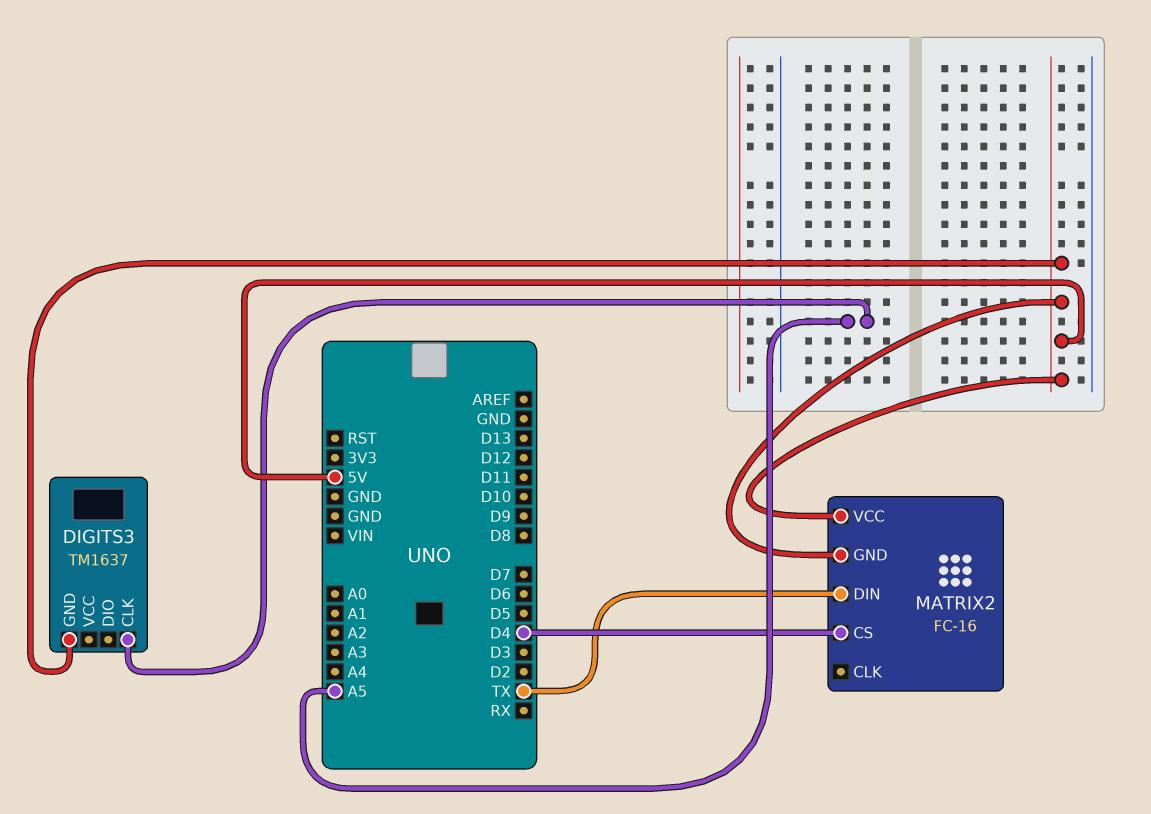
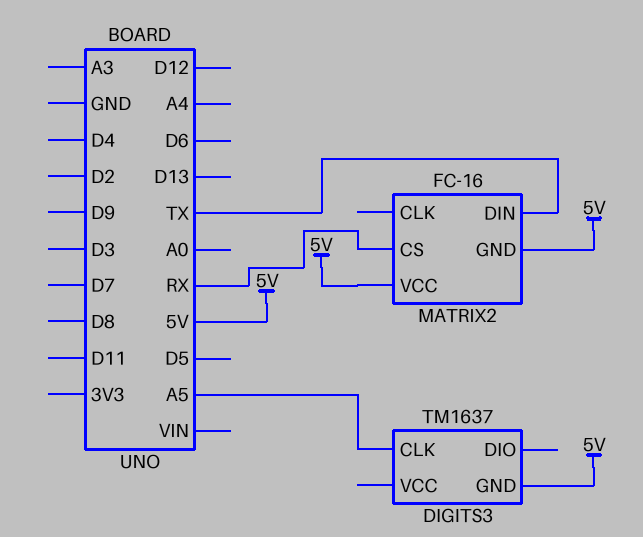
MATRIX2 pin CS: D4 -> RX

